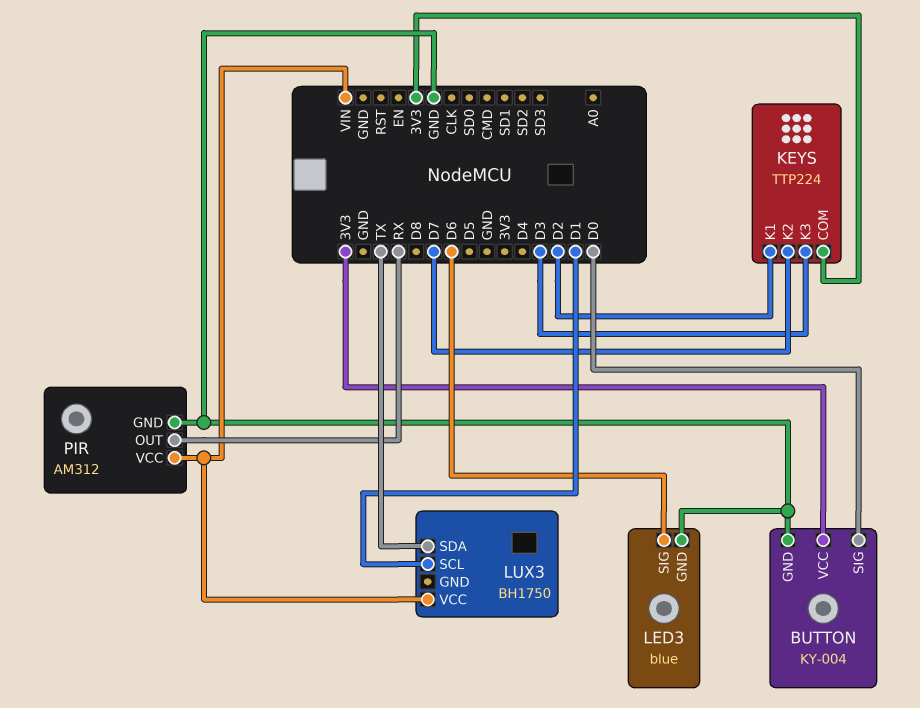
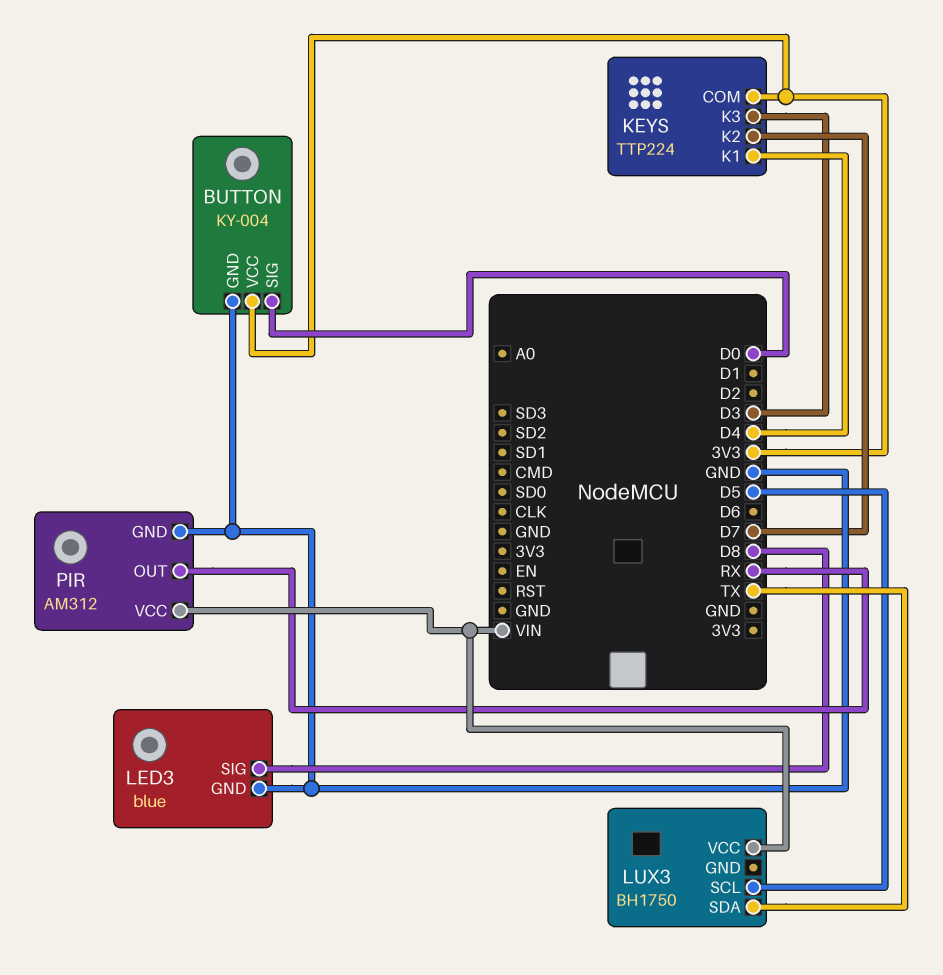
KEYS pin K1: D2 -> D4
LED3 pin SIG: D6 -> D8
LUX3 pin SCL: D1 -> D5

